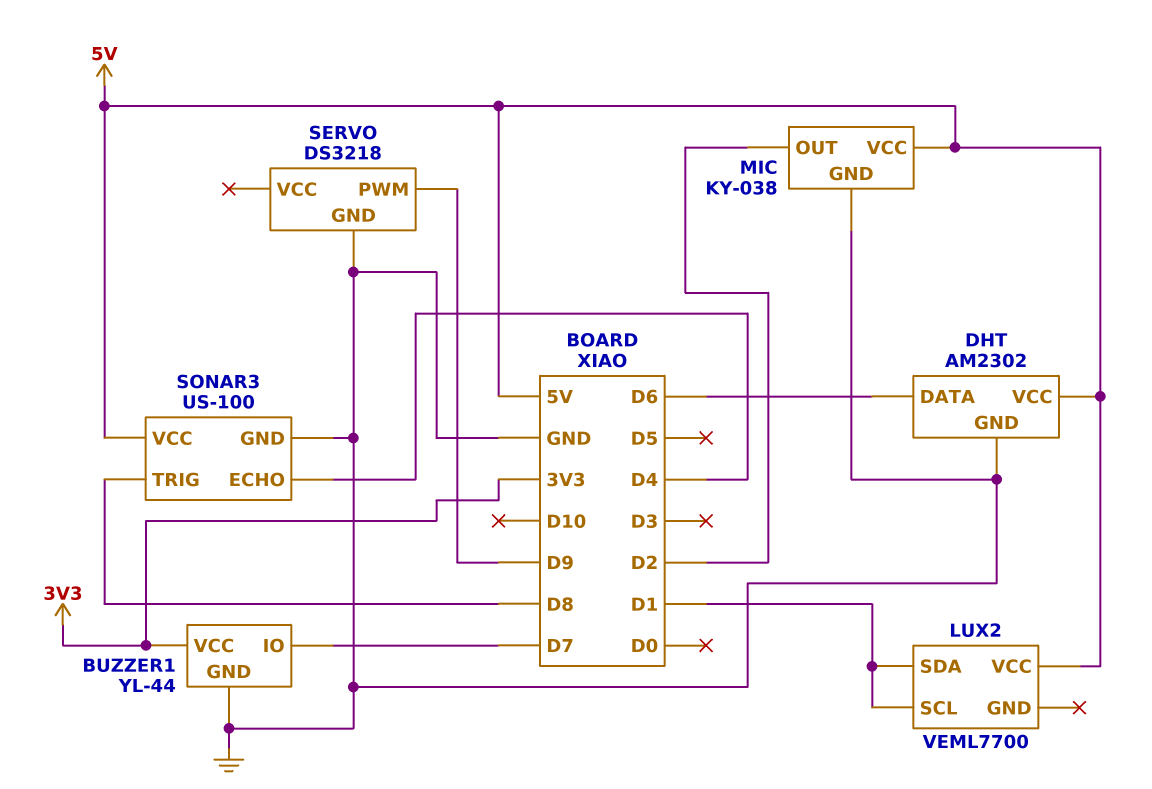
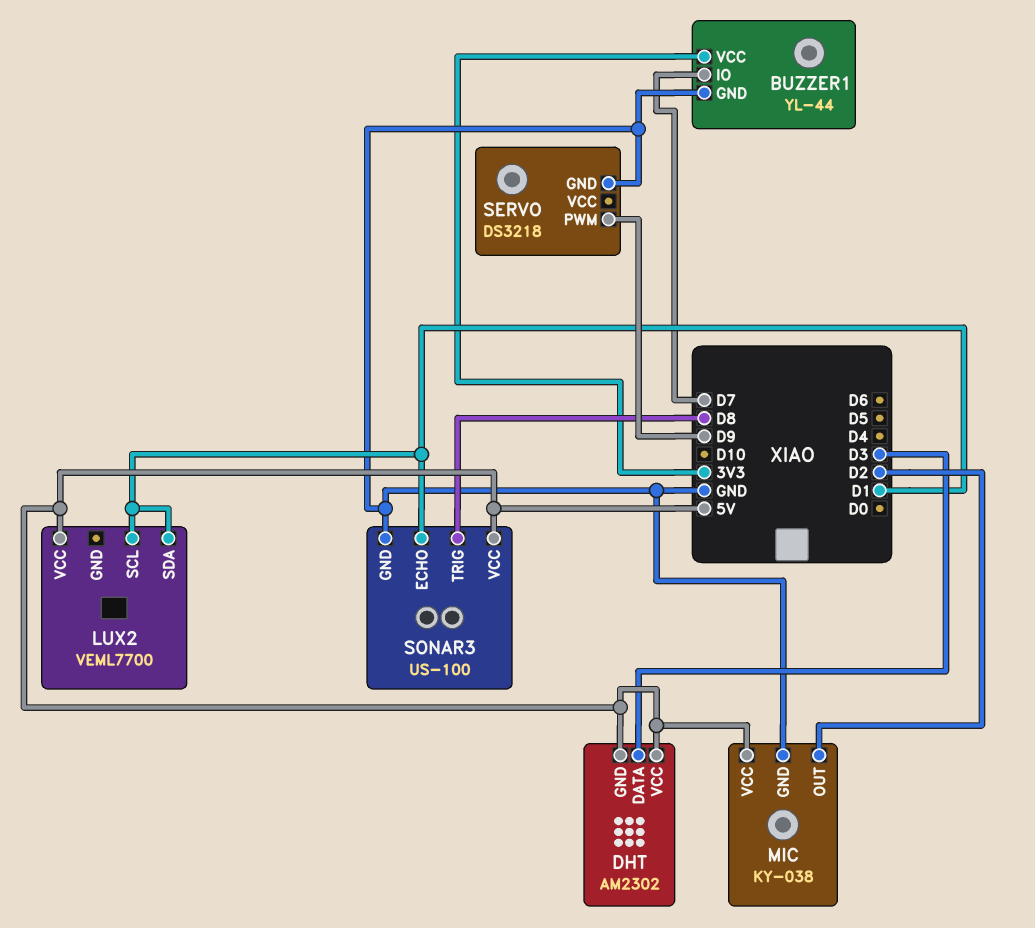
DHT pin DATA: D6 -> D3
DHT pin GND: GND -> 5V
SONAR3 pin ECHO: D4 -> D1

